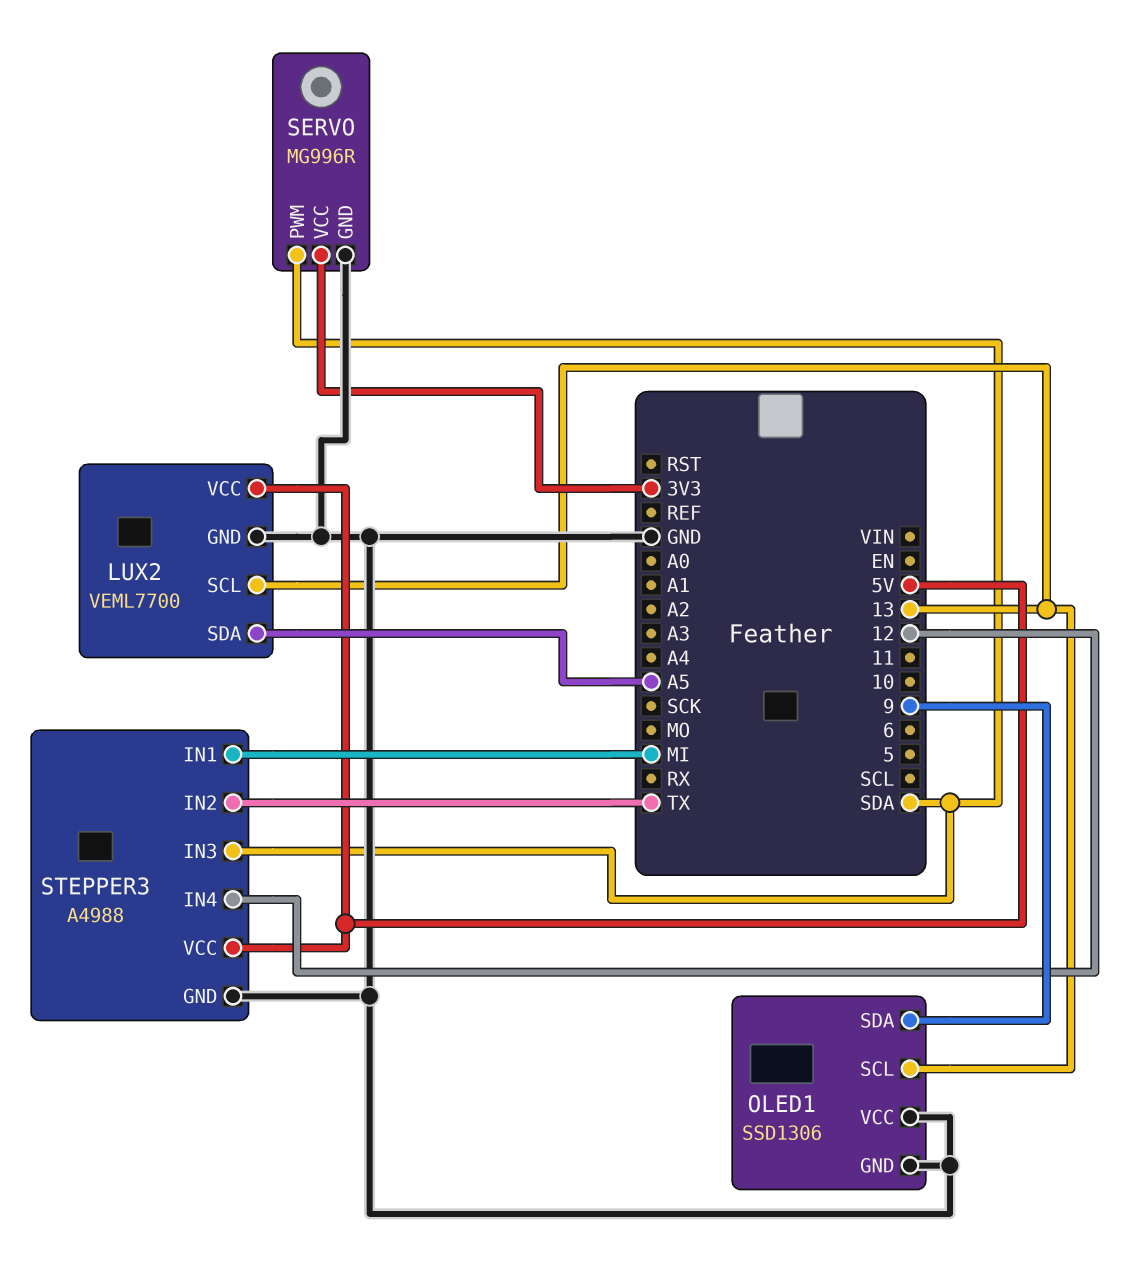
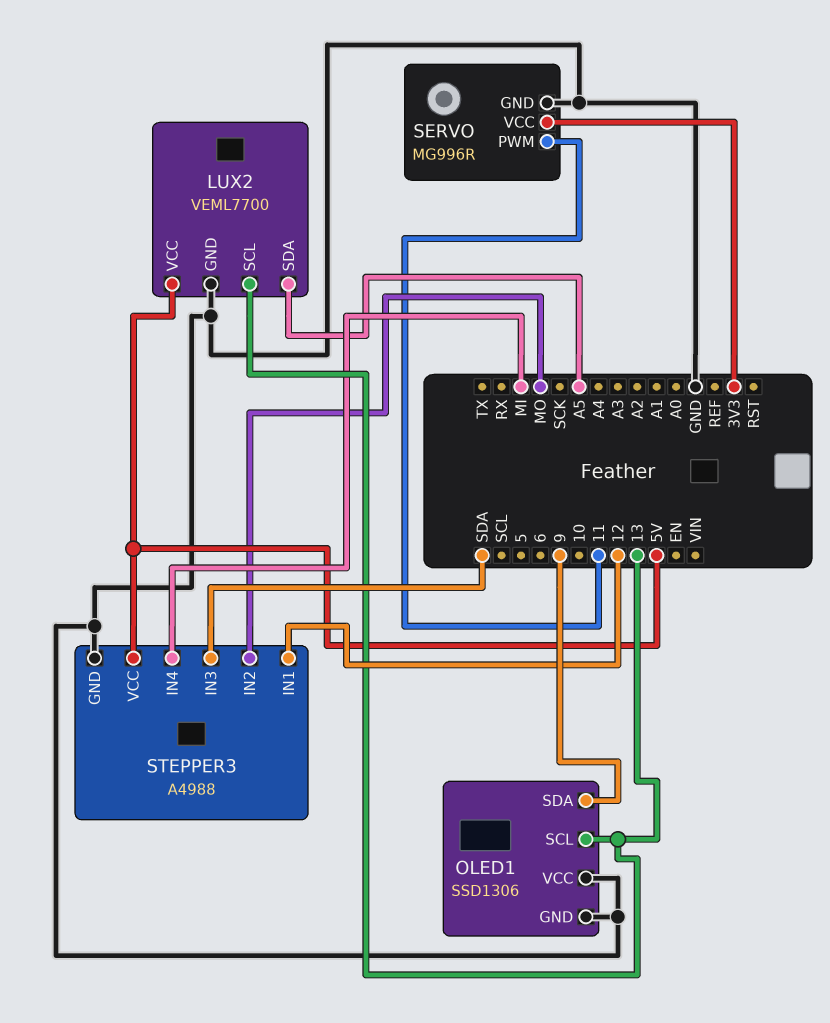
SERVO pin PWM: SDA -> 11
STEPPER3 pin IN1: MI -> 12
STEPPER3 pin IN2: TX -> MO
STEPPER3 pin IN4: 12 -> MI

